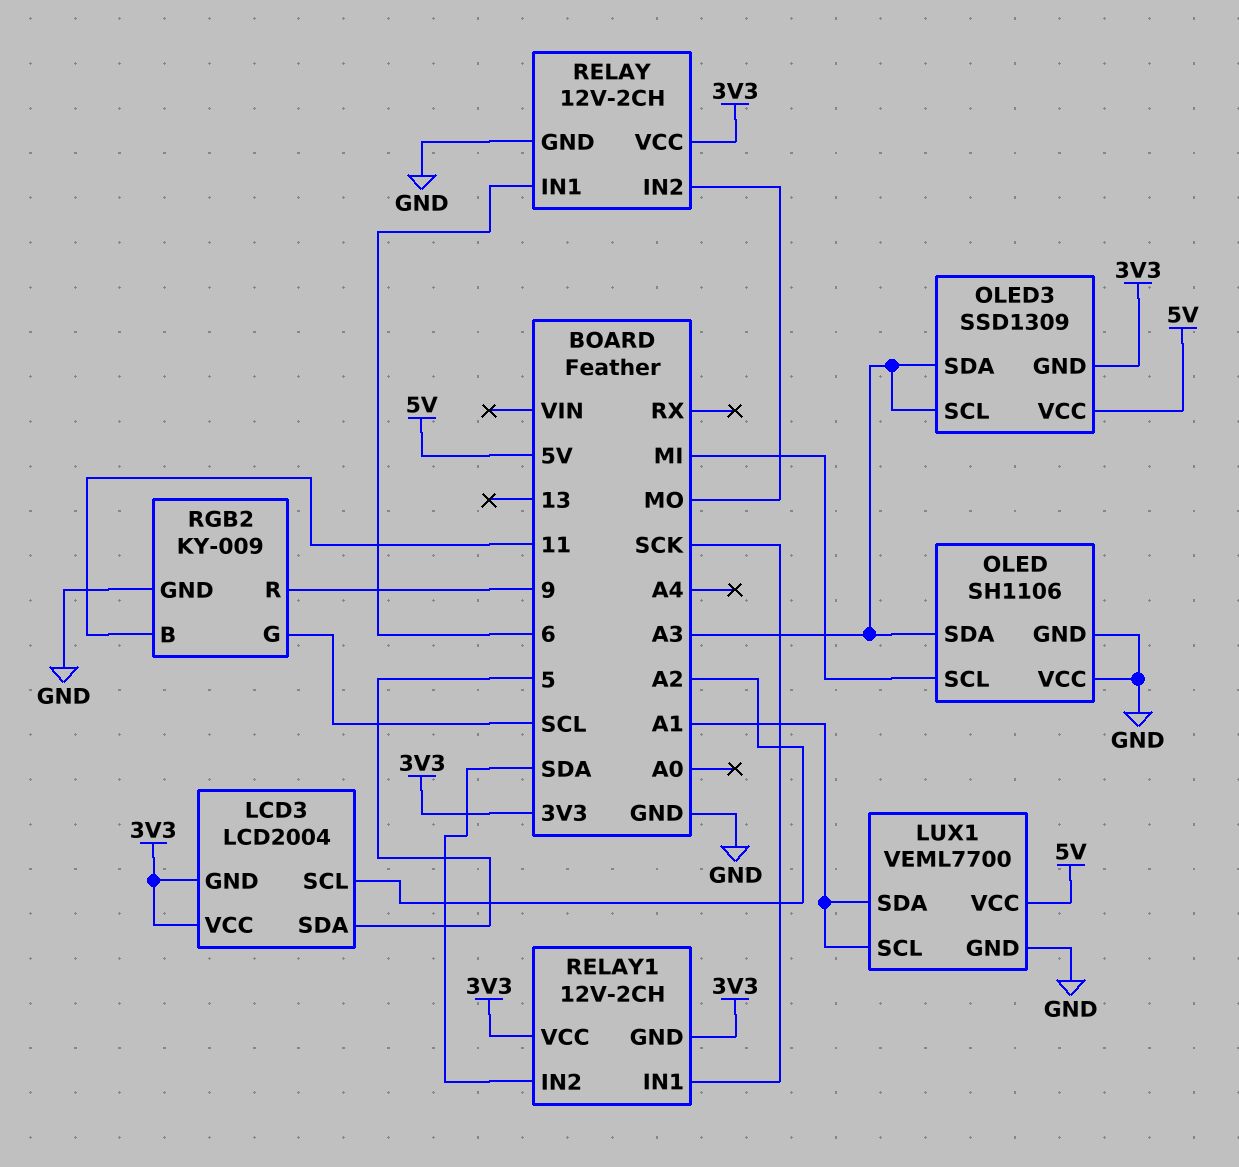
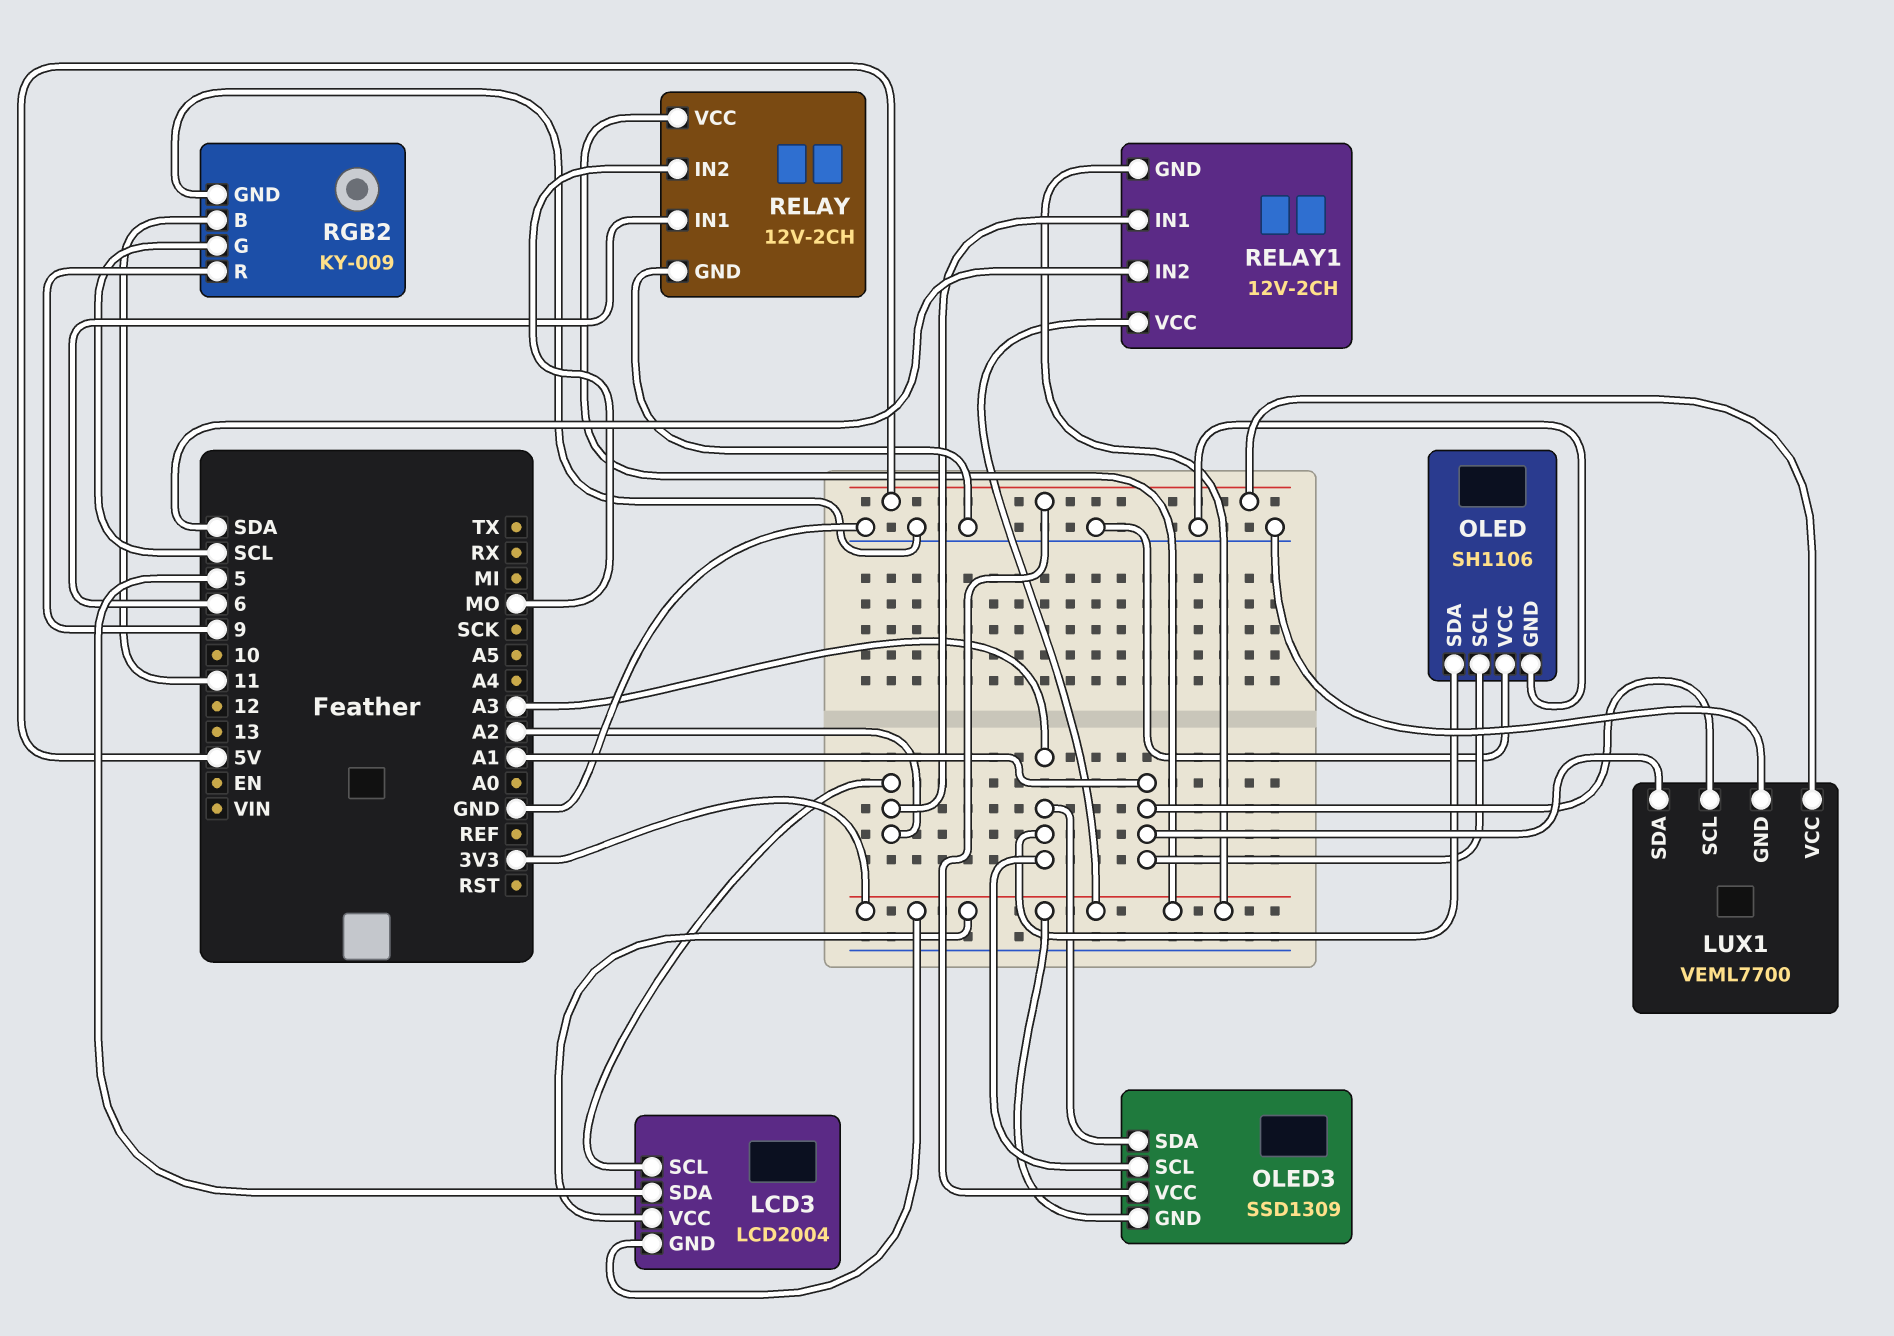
OLED pin SCL: MI -> A1
RELAY1 pin IN1: SCK -> A2

